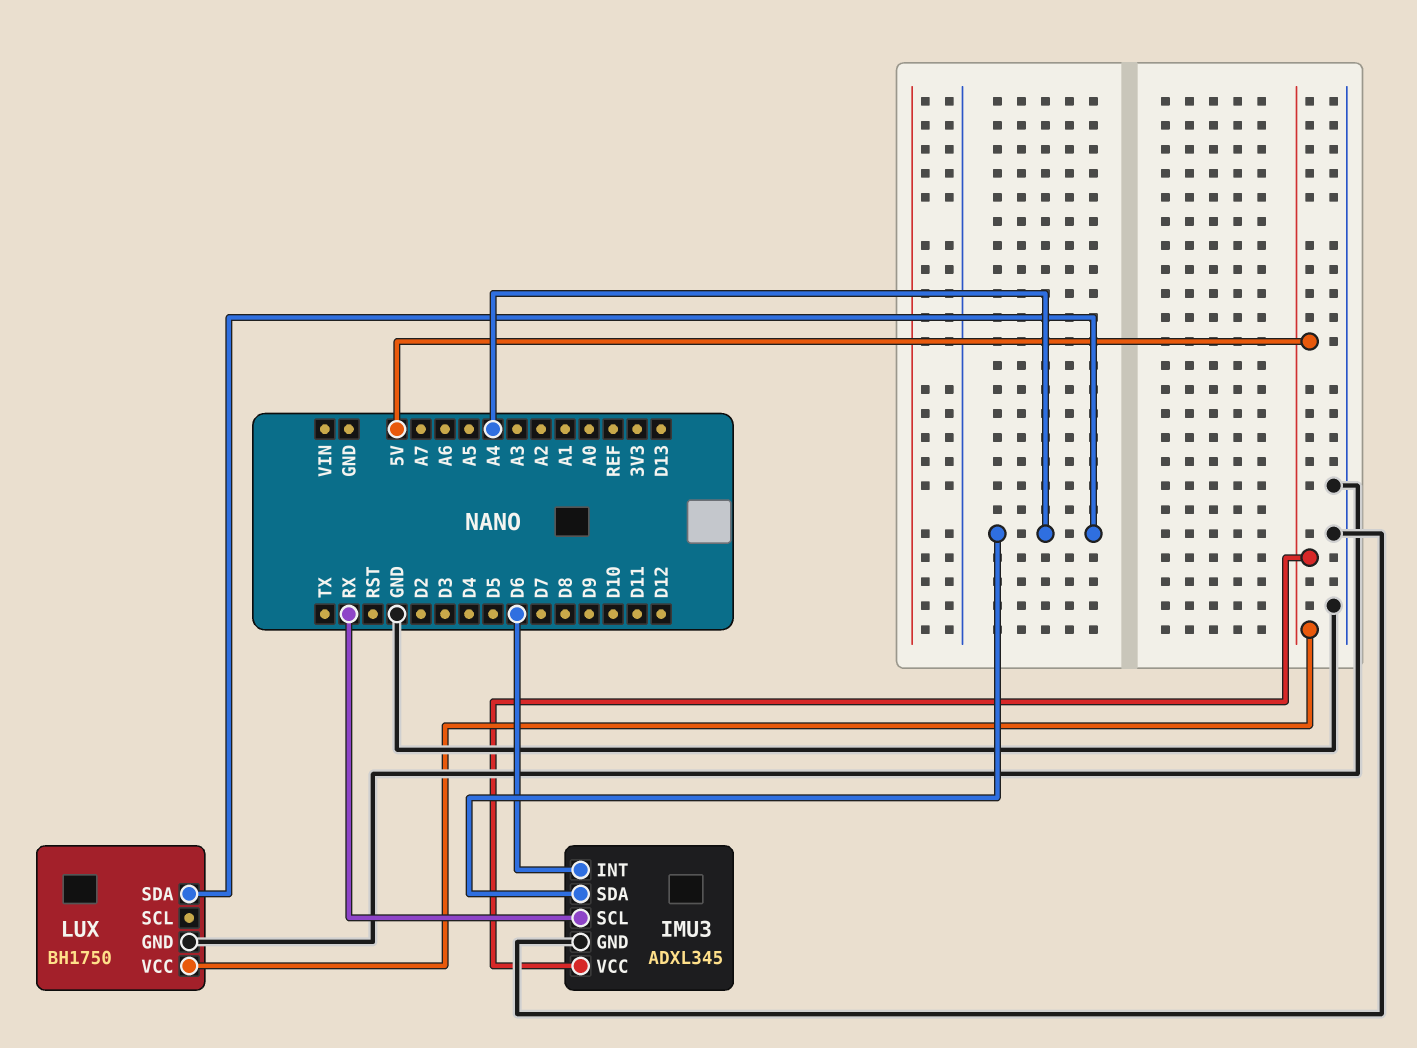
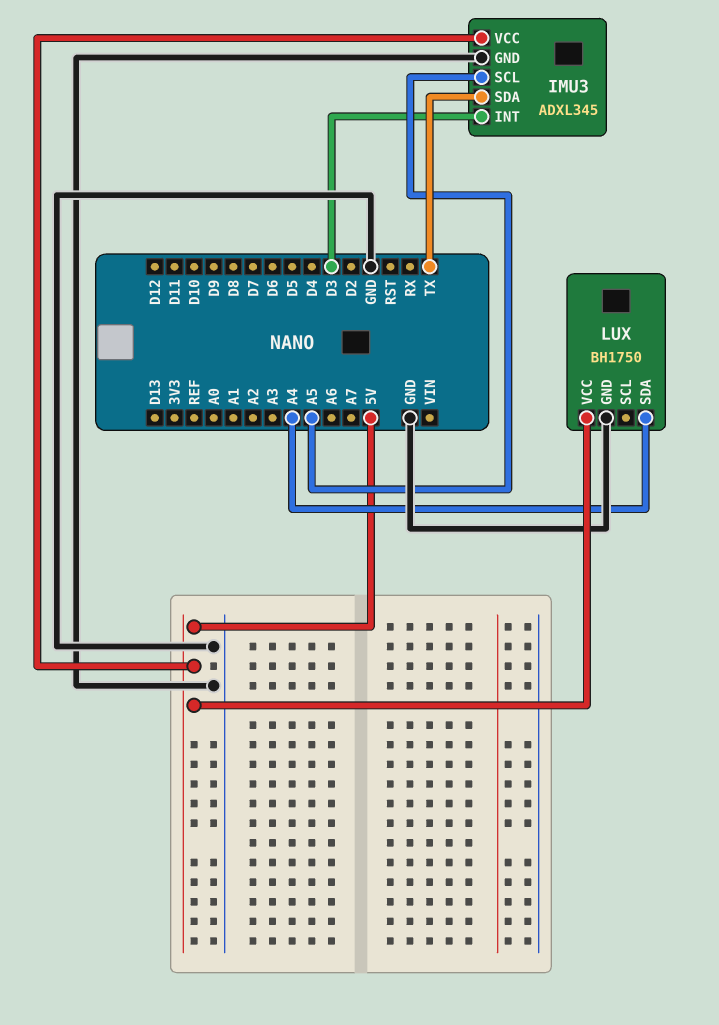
IMU3 pin INT: D6 -> D3
IMU3 pin SCL: RX -> A5
IMU3 pin SDA: A4 -> TX

